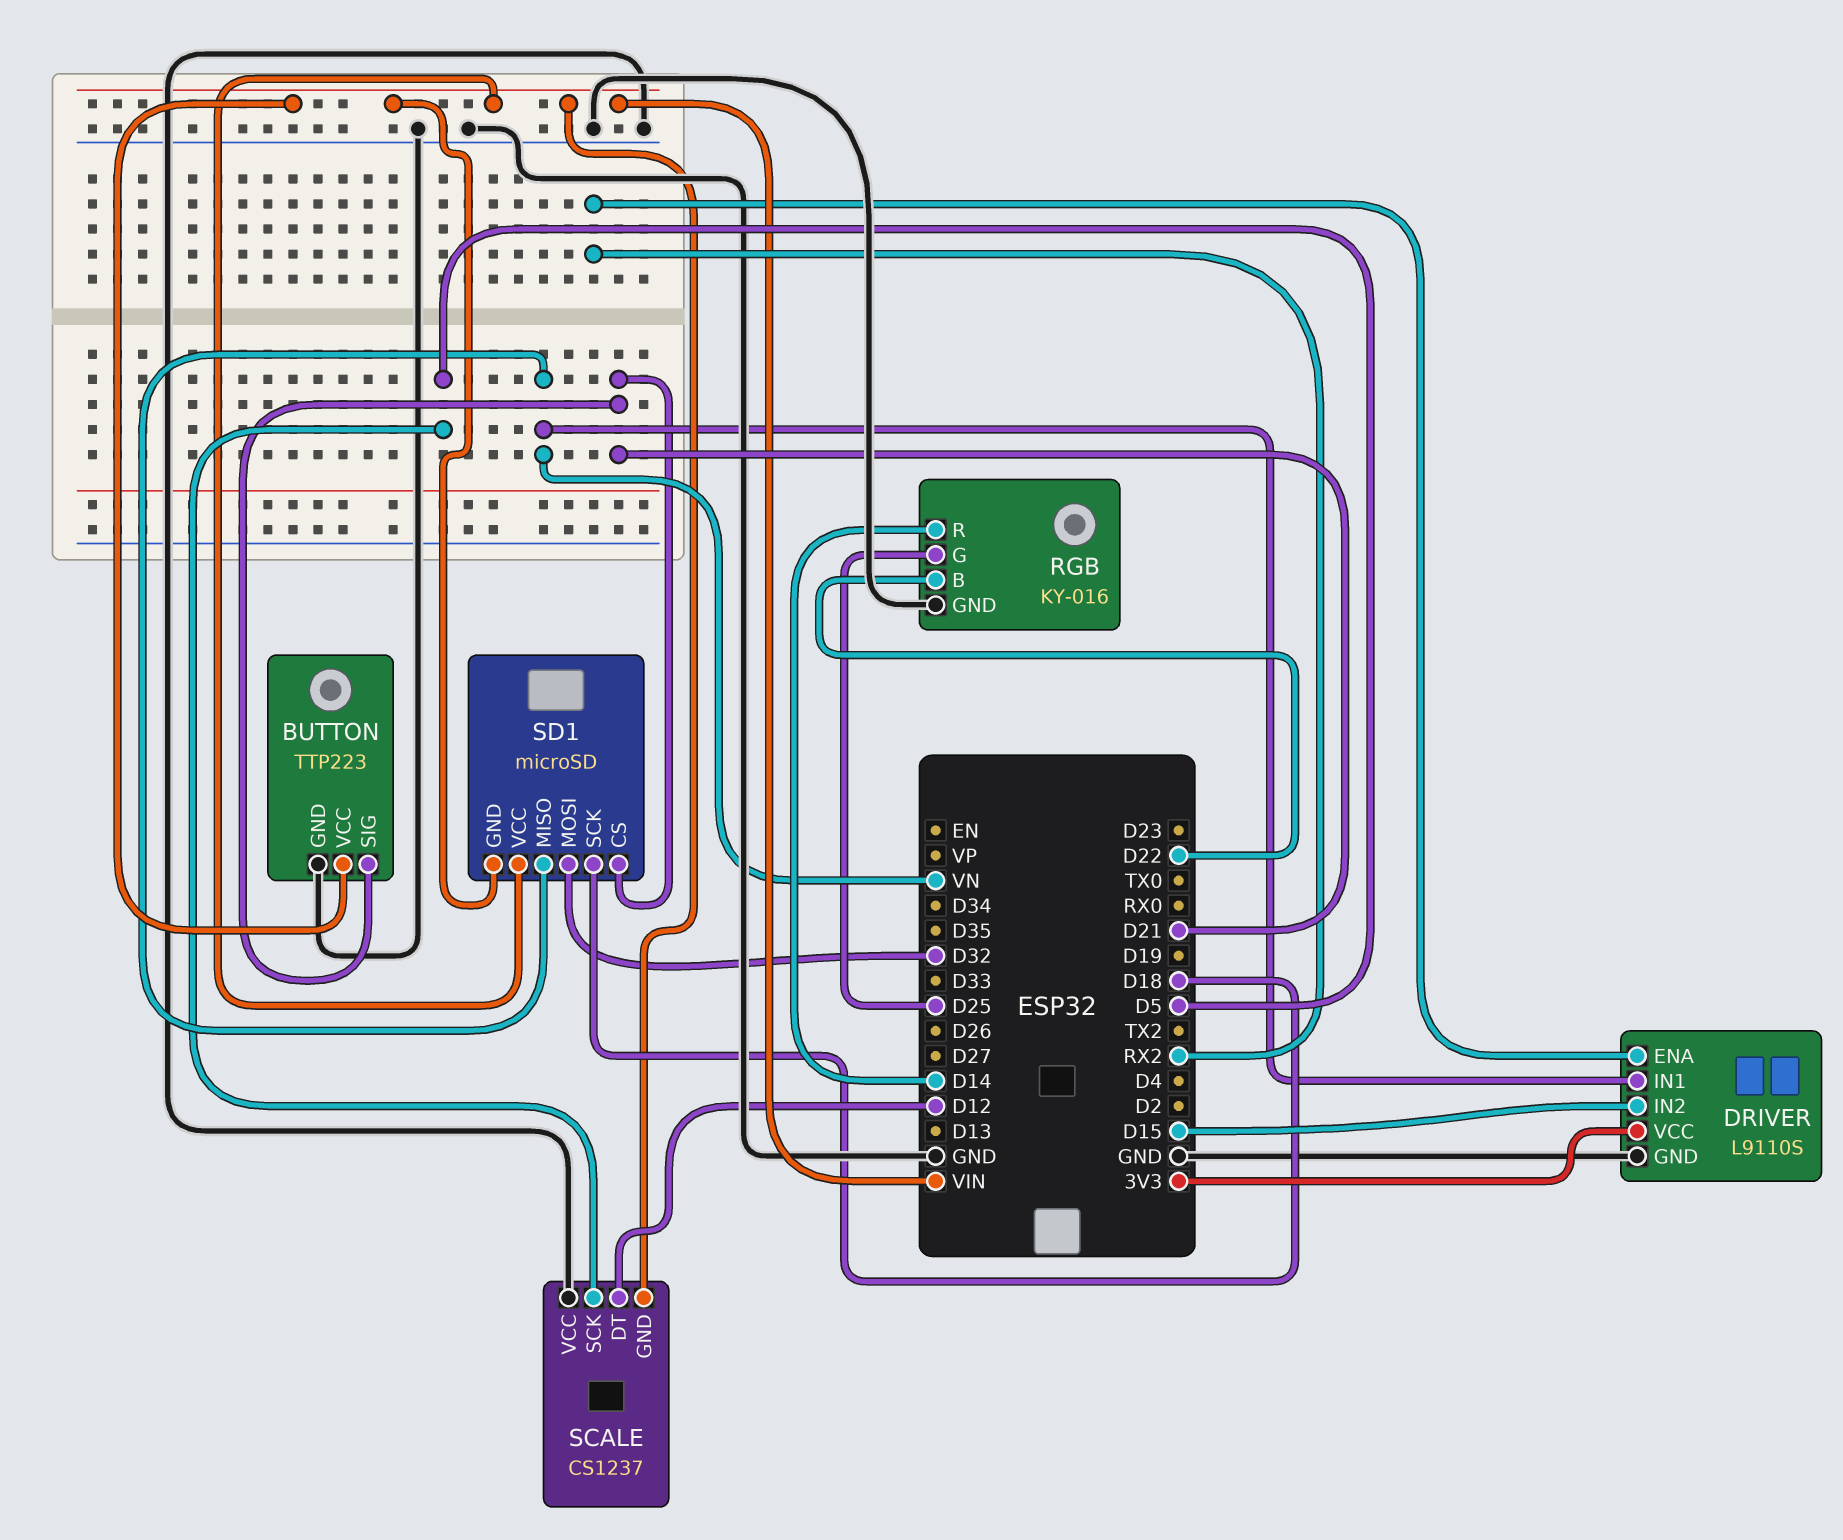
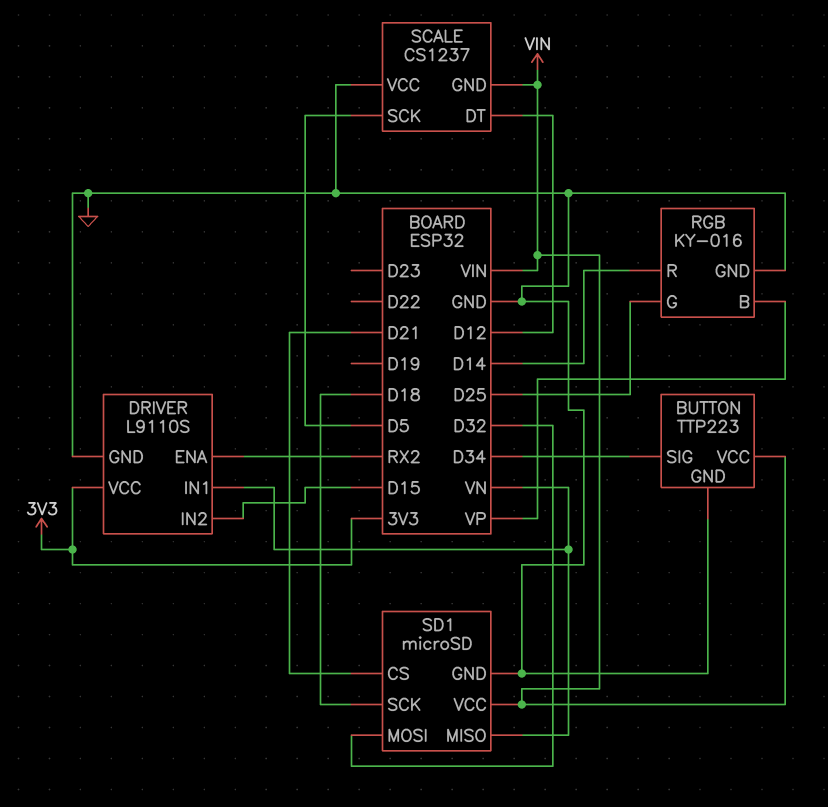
BUTTON pin SIG: D21 -> D34
RGB pin B: D22 -> VP
SD1 pin GND: VIN -> GND

